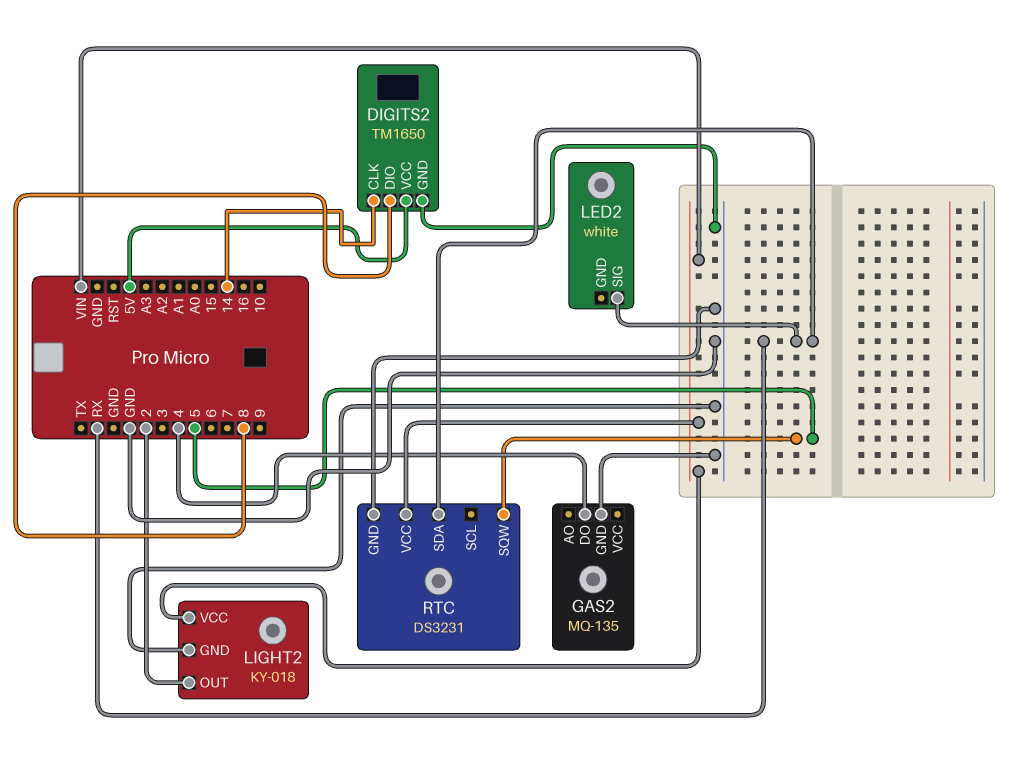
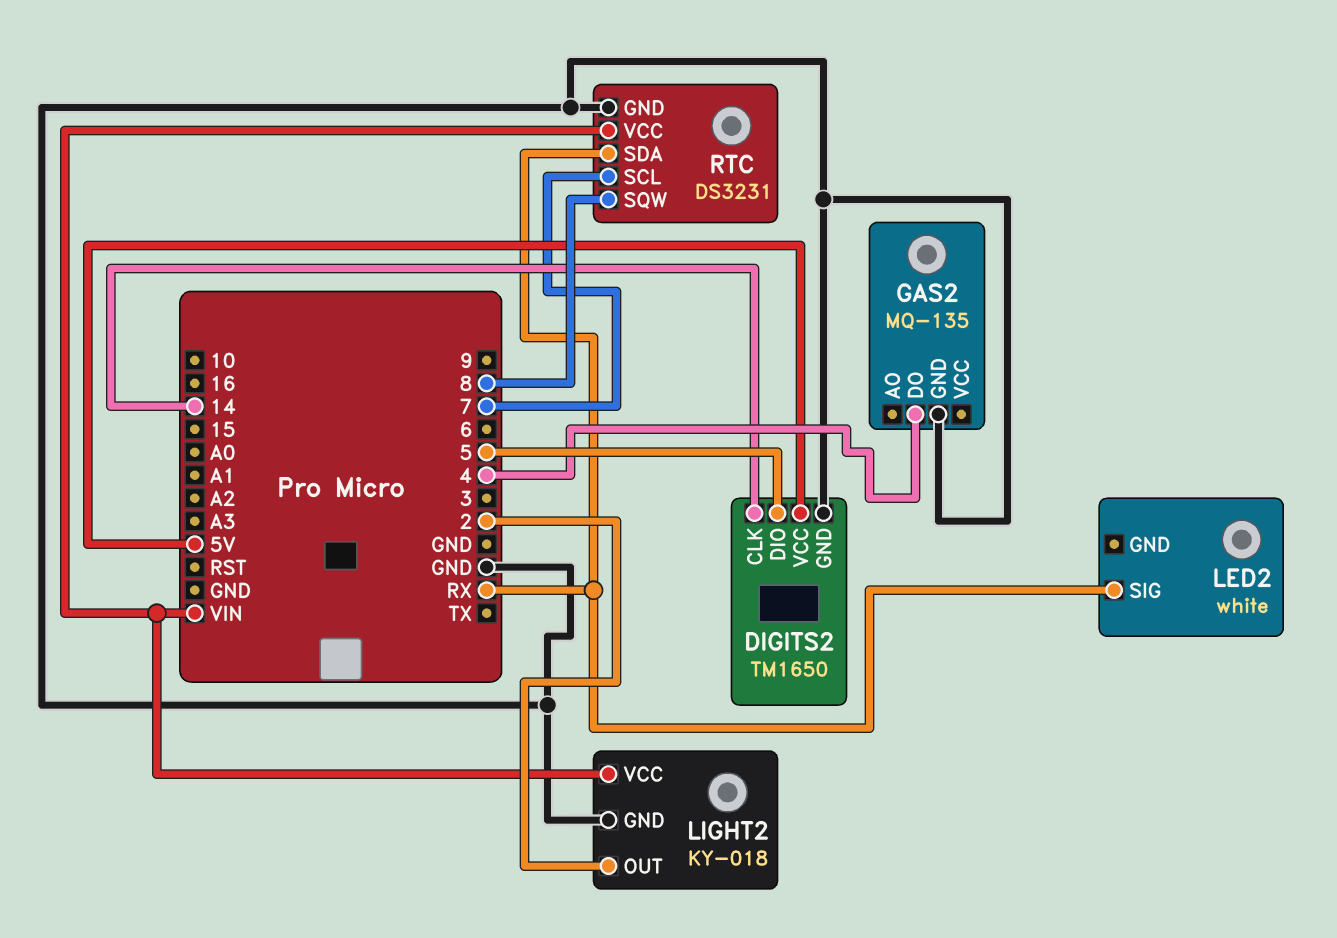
DIGITS2 pin DIO: 8 -> 5
RTC pin SCL: none -> 7
RTC pin SQW: 5 -> 8

